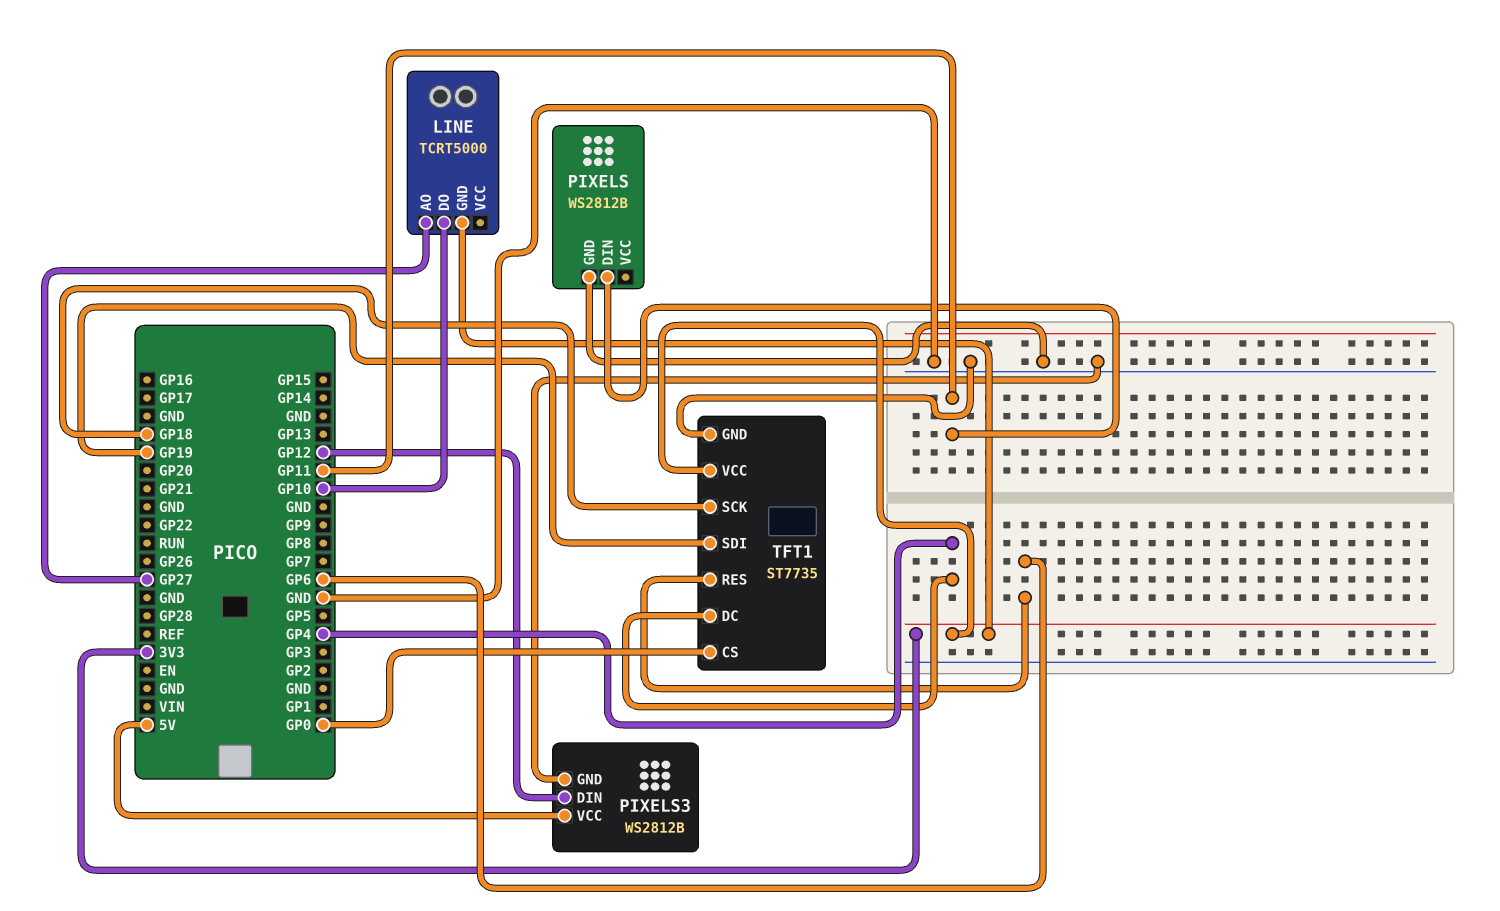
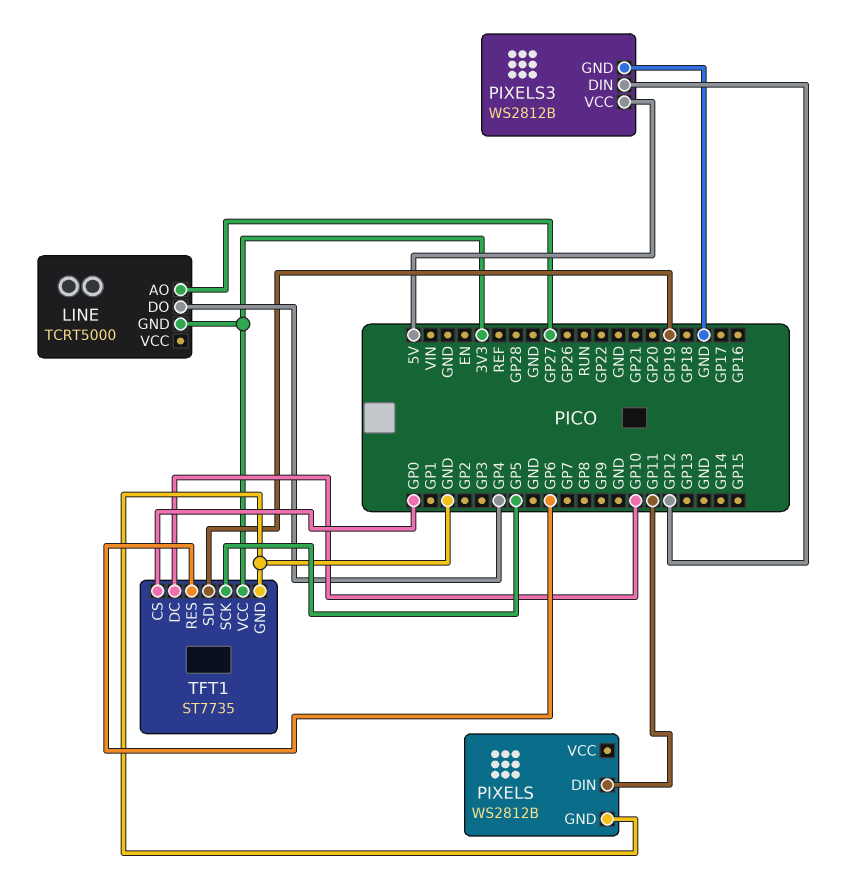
LINE pin DO: GP10 -> GP4
TFT1 pin DC: GP4 -> GP10
TFT1 pin SCK: GP18 -> GP5

